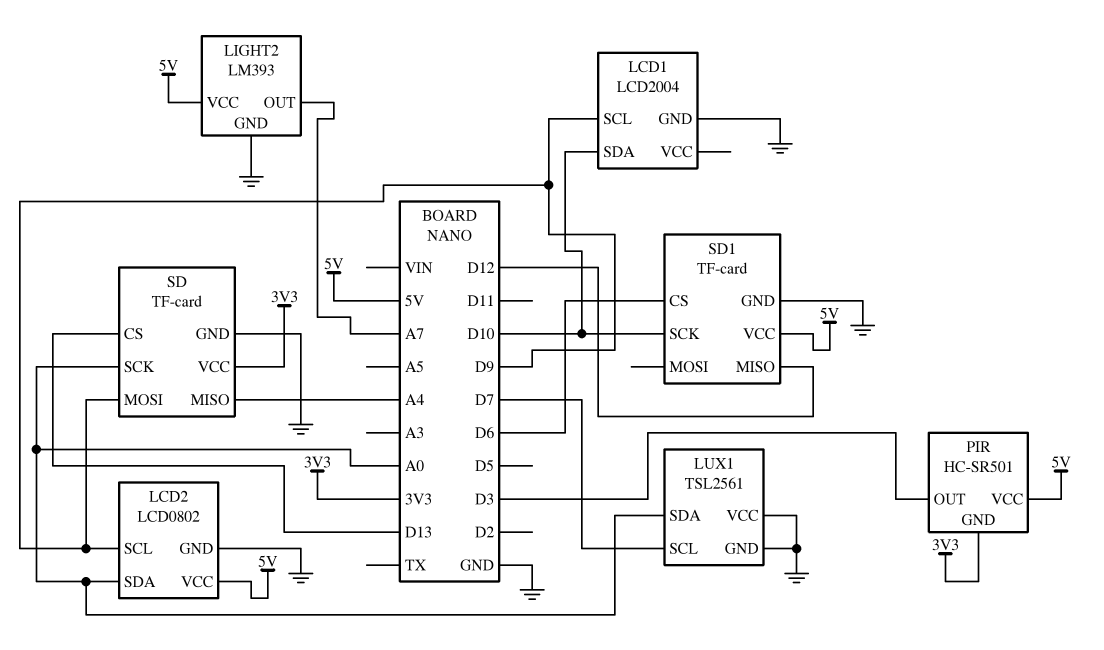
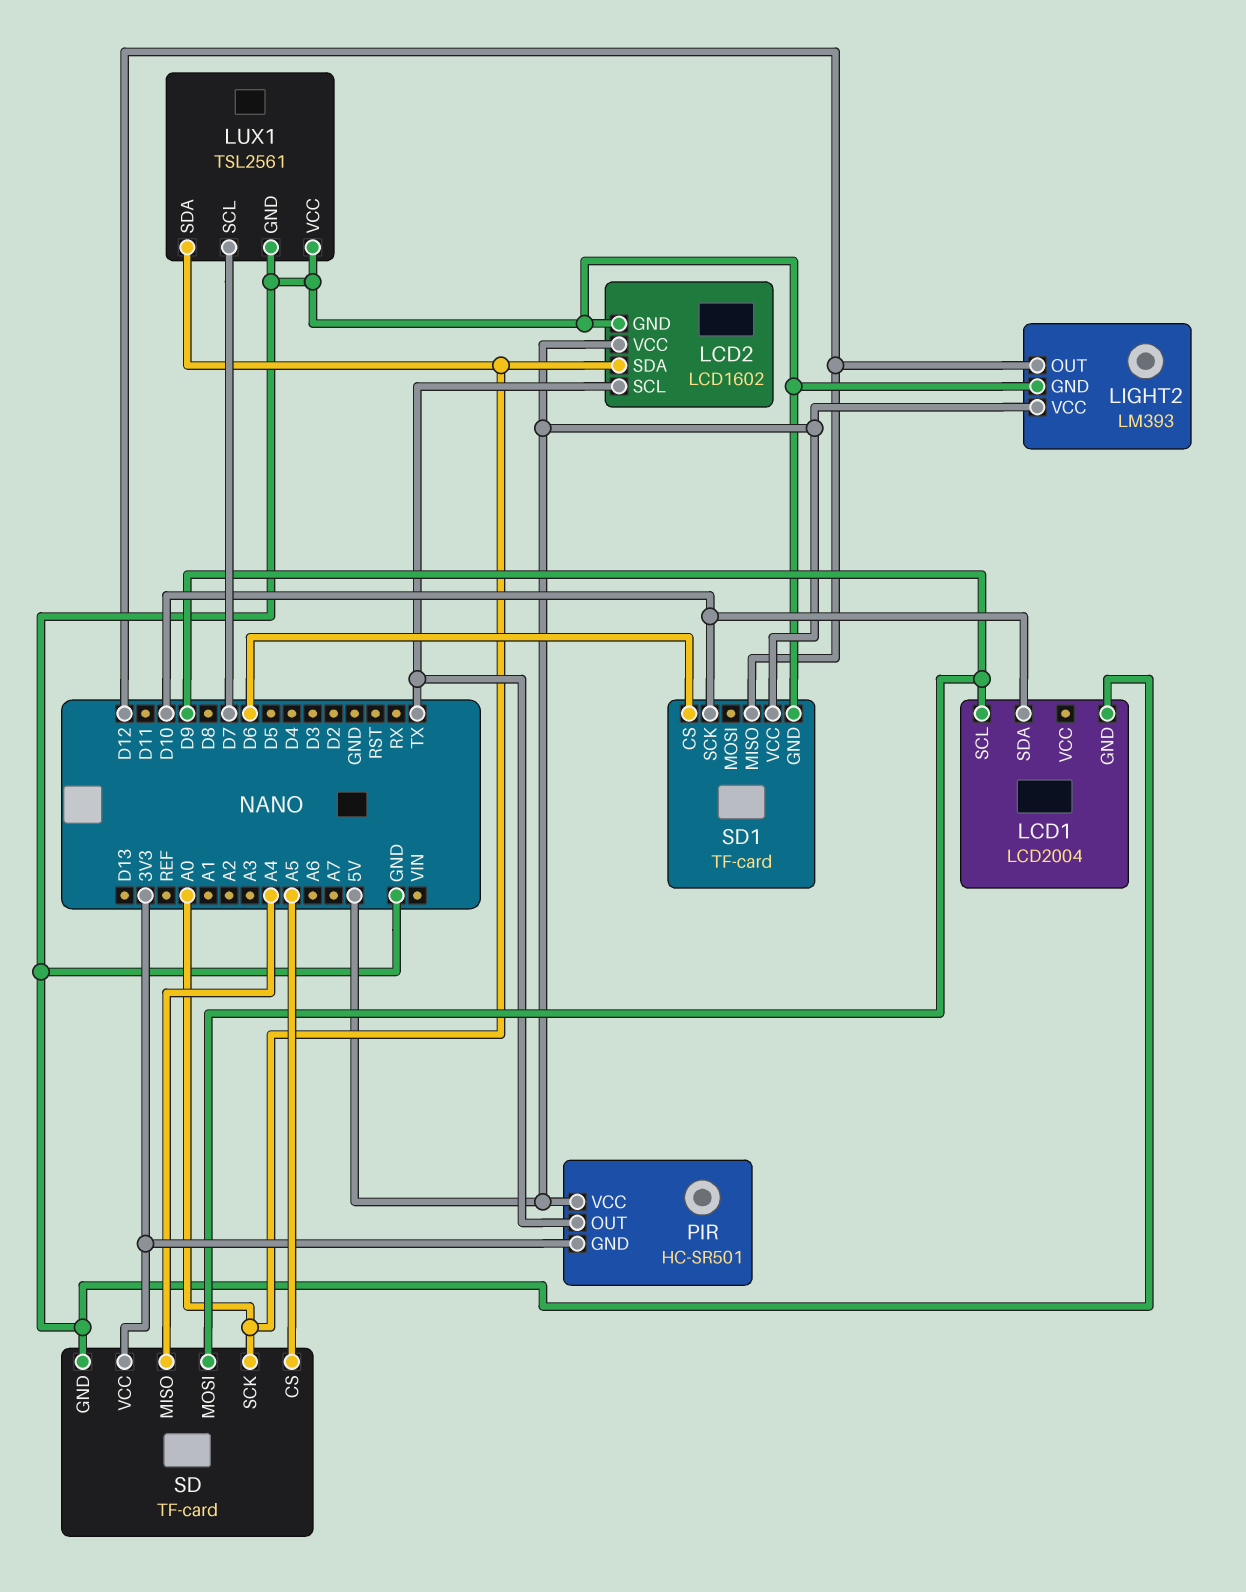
LCD2: LCD0802 -> LCD1602
LCD2 pin SCL: D9 -> TX
LIGHT2 pin OUT: A7 -> D12
PIR pin OUT: D3 -> TX
SD pin CS: D13 -> A5

